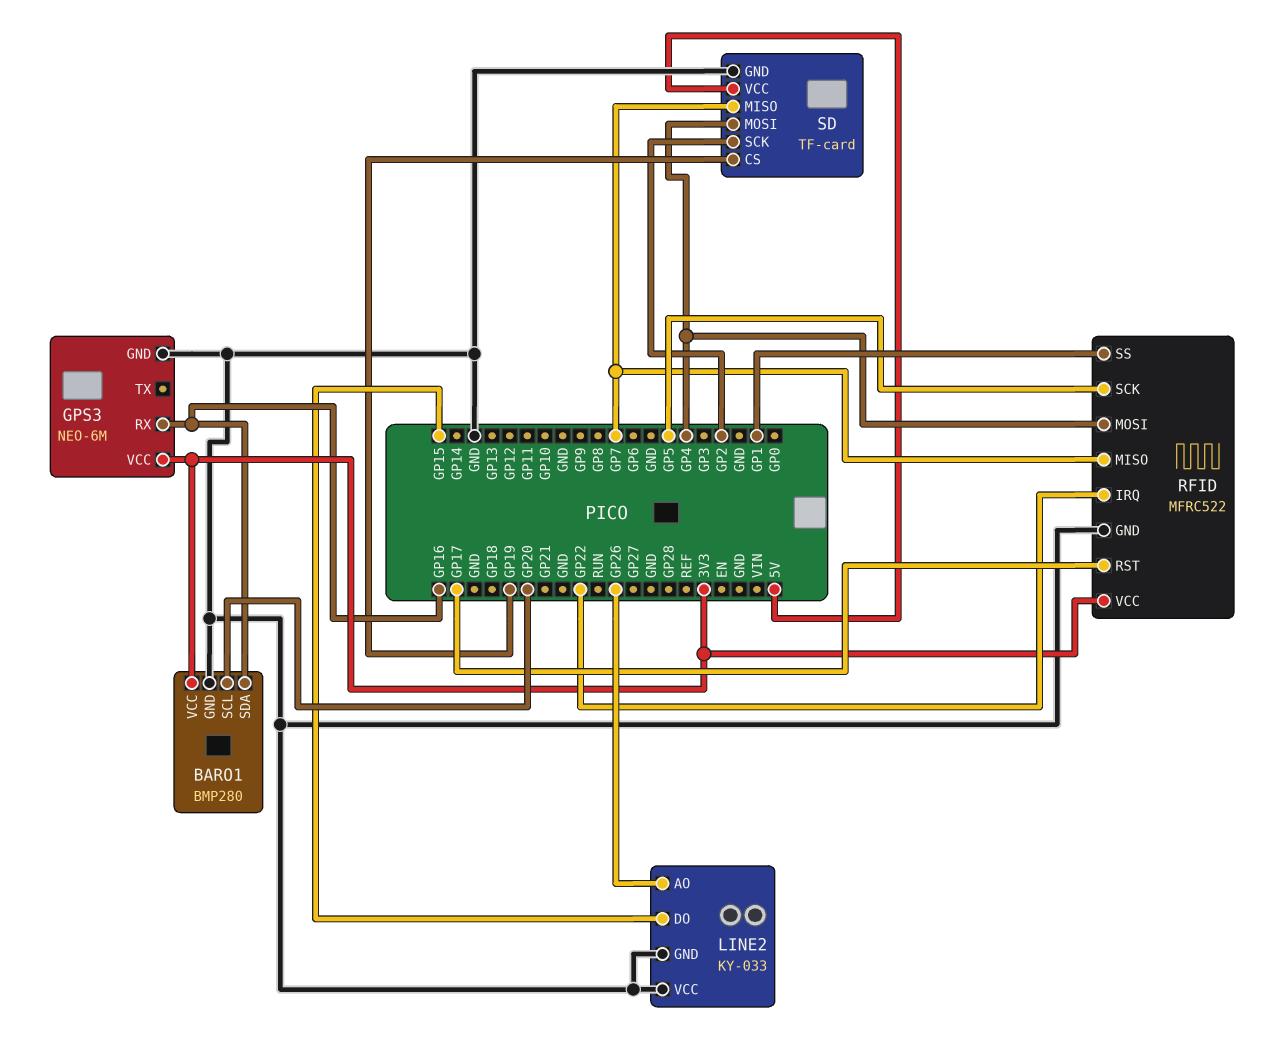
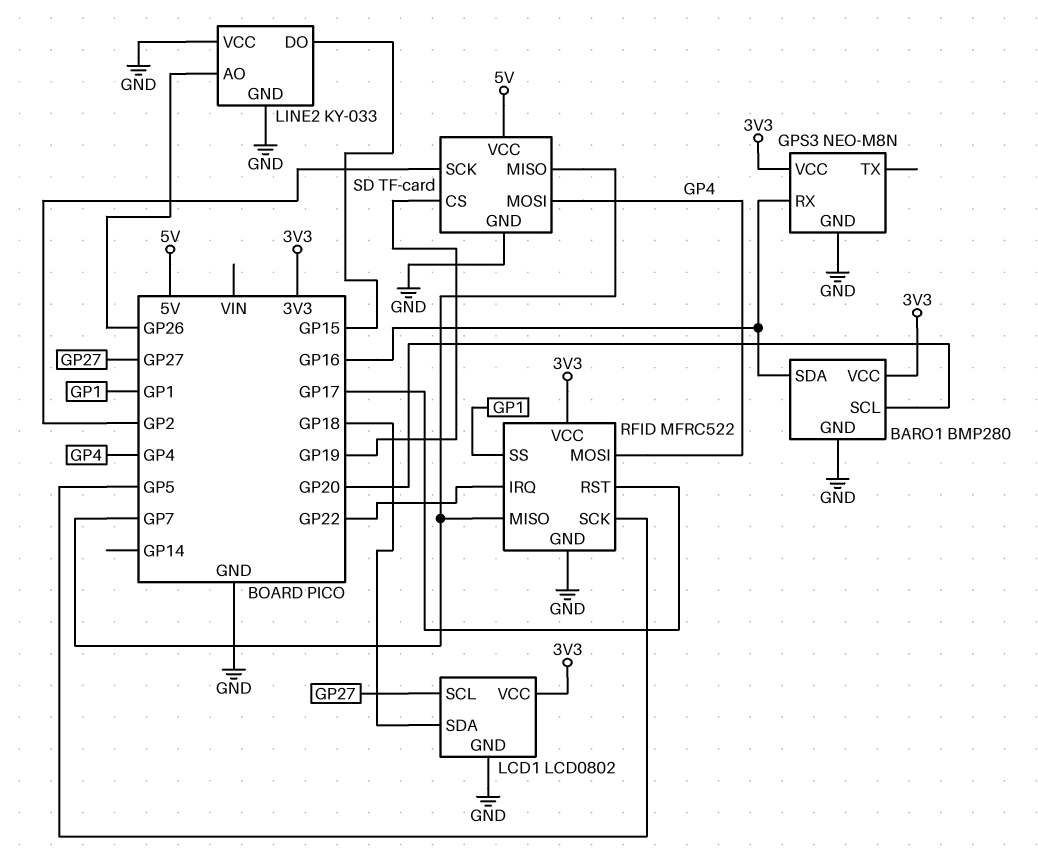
GPS3: NEO-6M -> NEO-M8N
LCD1: none -> LCD0802
LCD1 pin GND: none -> GND
LCD1 pin SCL: none -> GP27
LCD1 pin SDA: none -> GP18
LCD1 pin VCC: none -> 3V3

